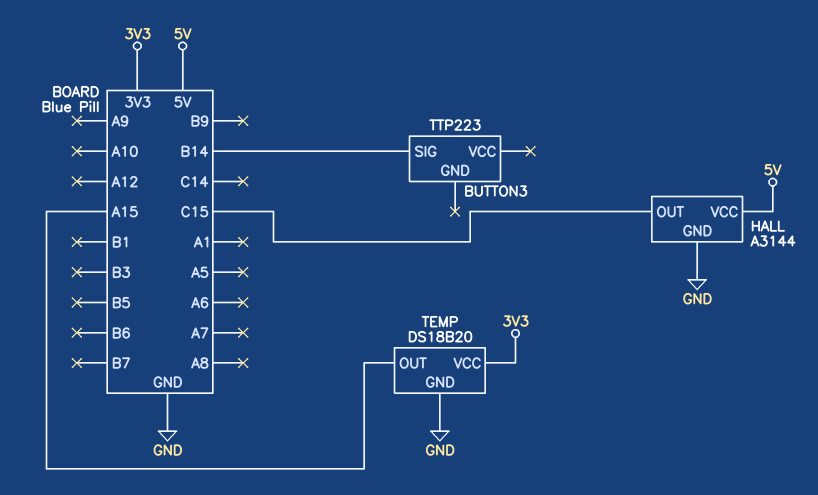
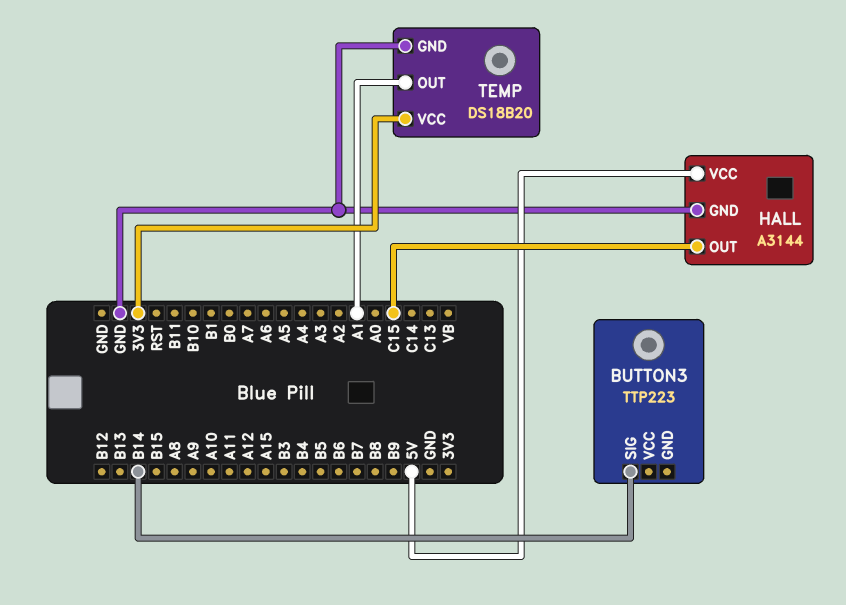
TEMP pin OUT: A15 -> A1

